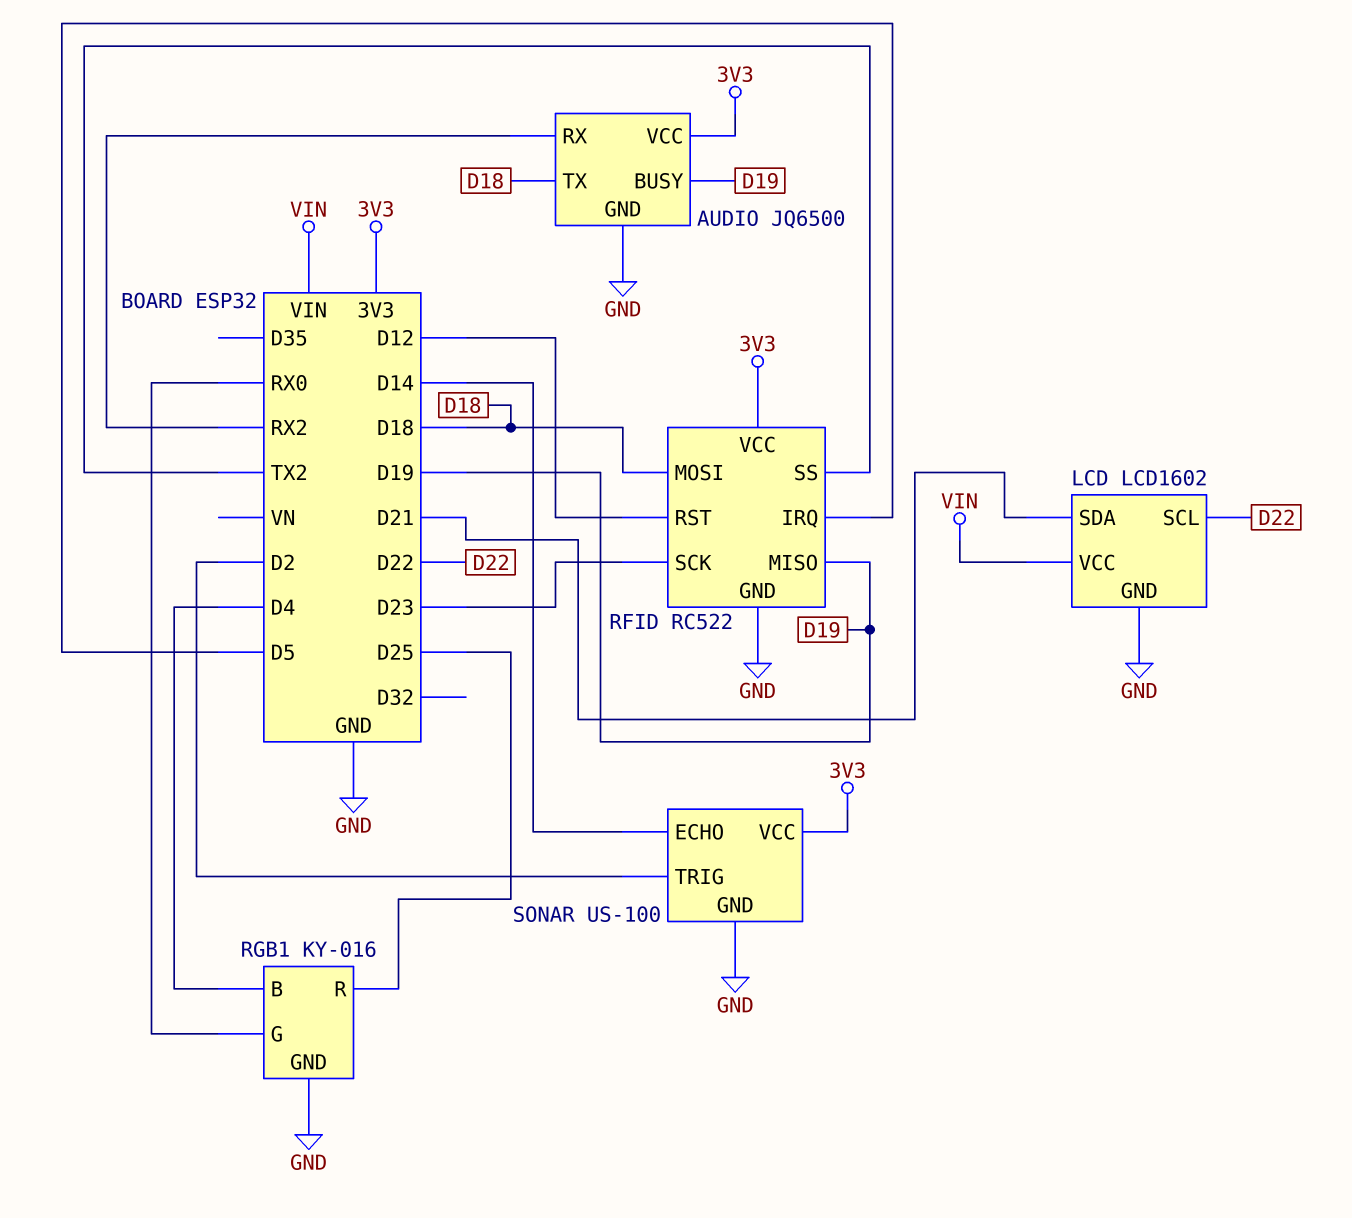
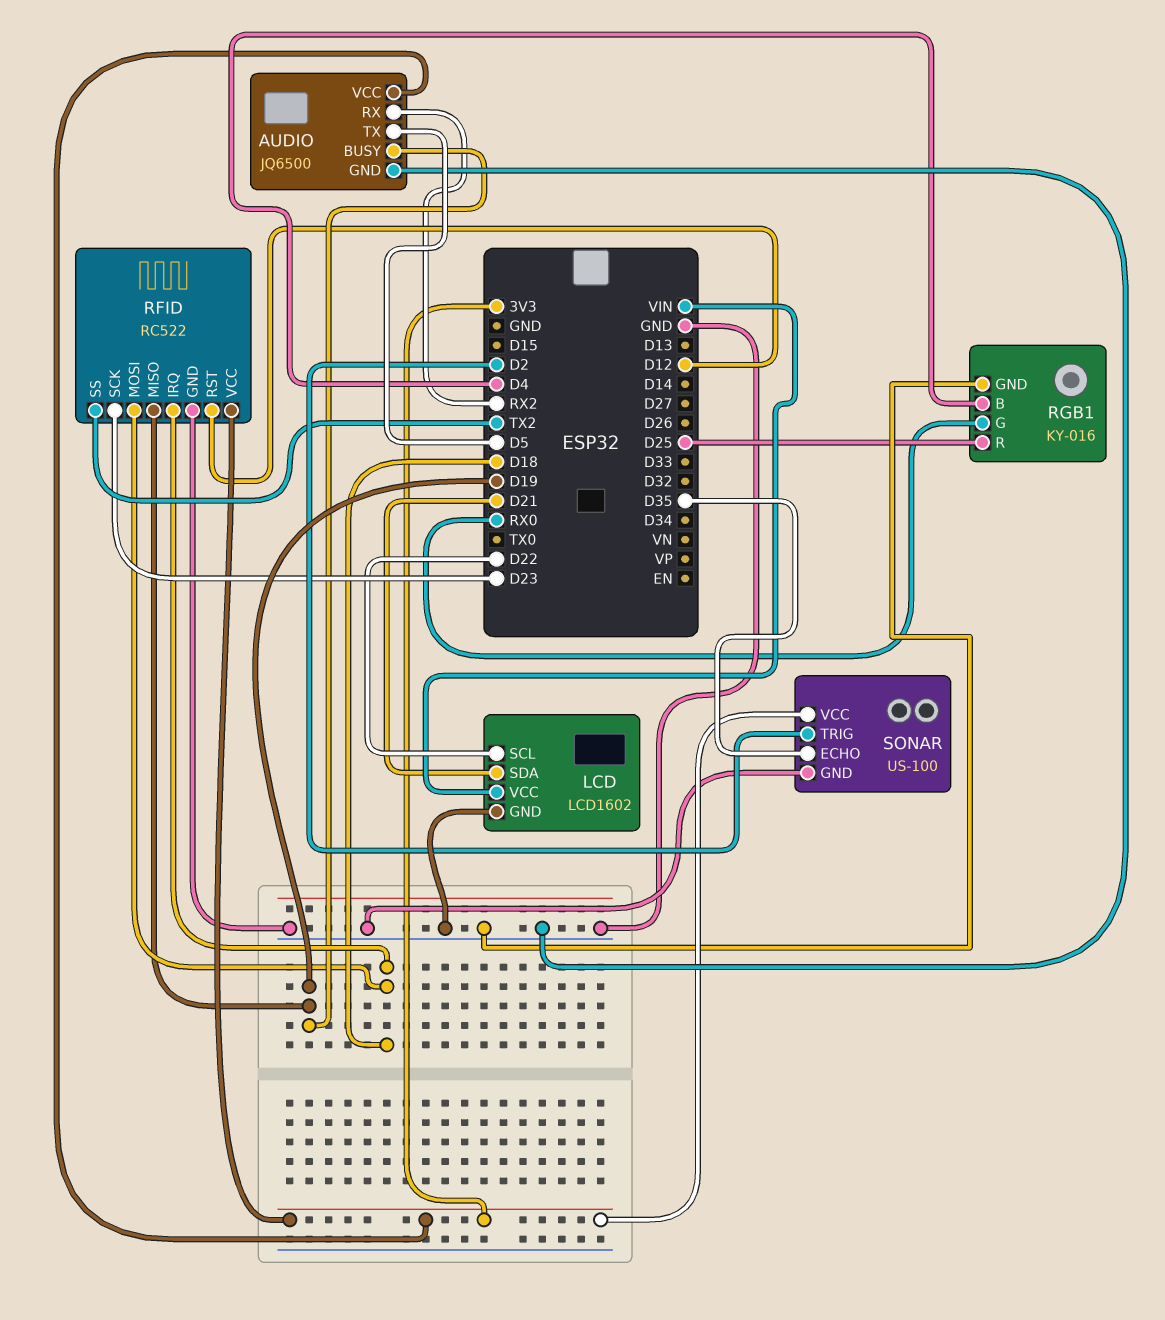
AUDIO pin TX: D18 -> D5
RFID pin IRQ: D5 -> D18
SONAR pin ECHO: D14 -> D35

